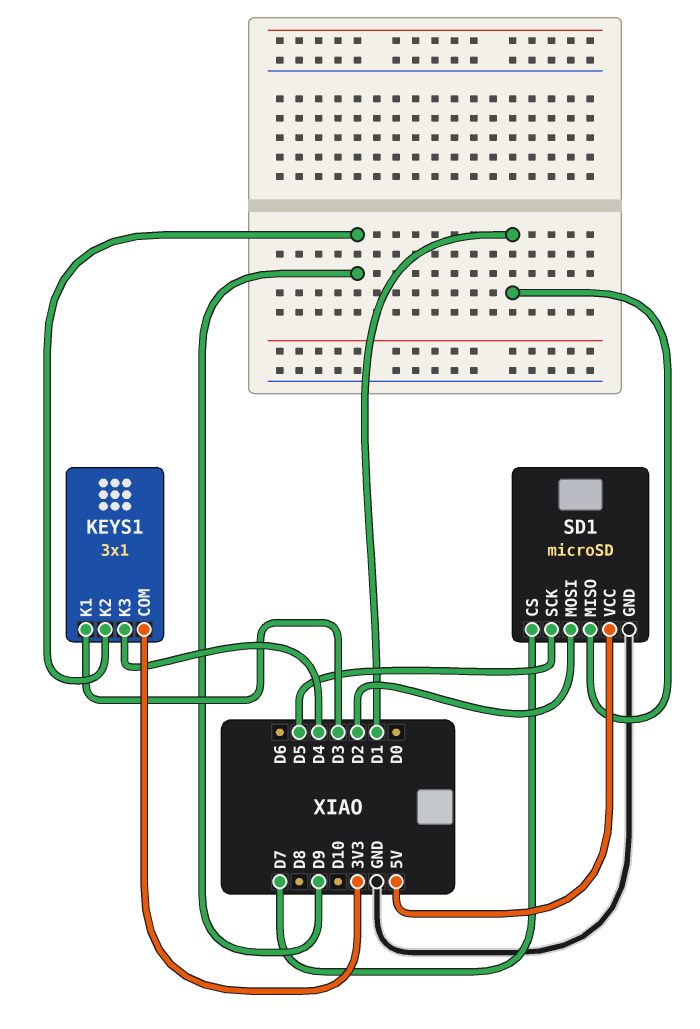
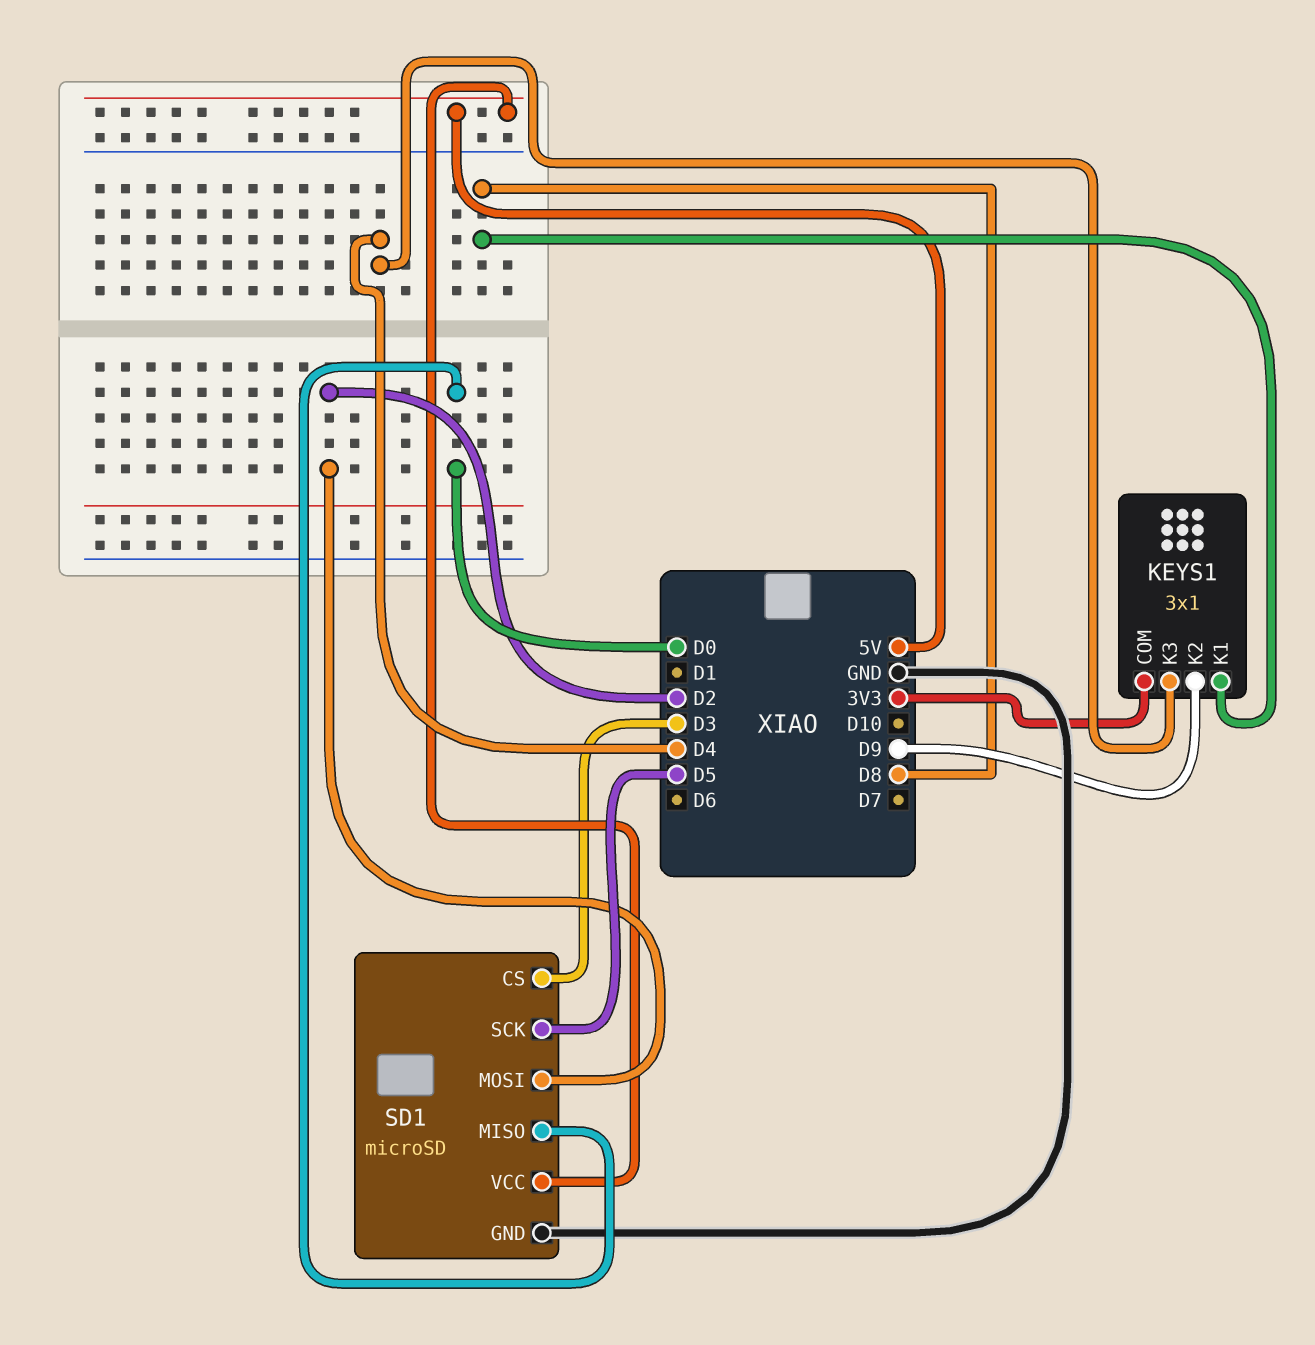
KEYS1 pin K1: D3 -> D8
SD1 pin CS: D7 -> D3
SD1 pin MISO: D1 -> D0

